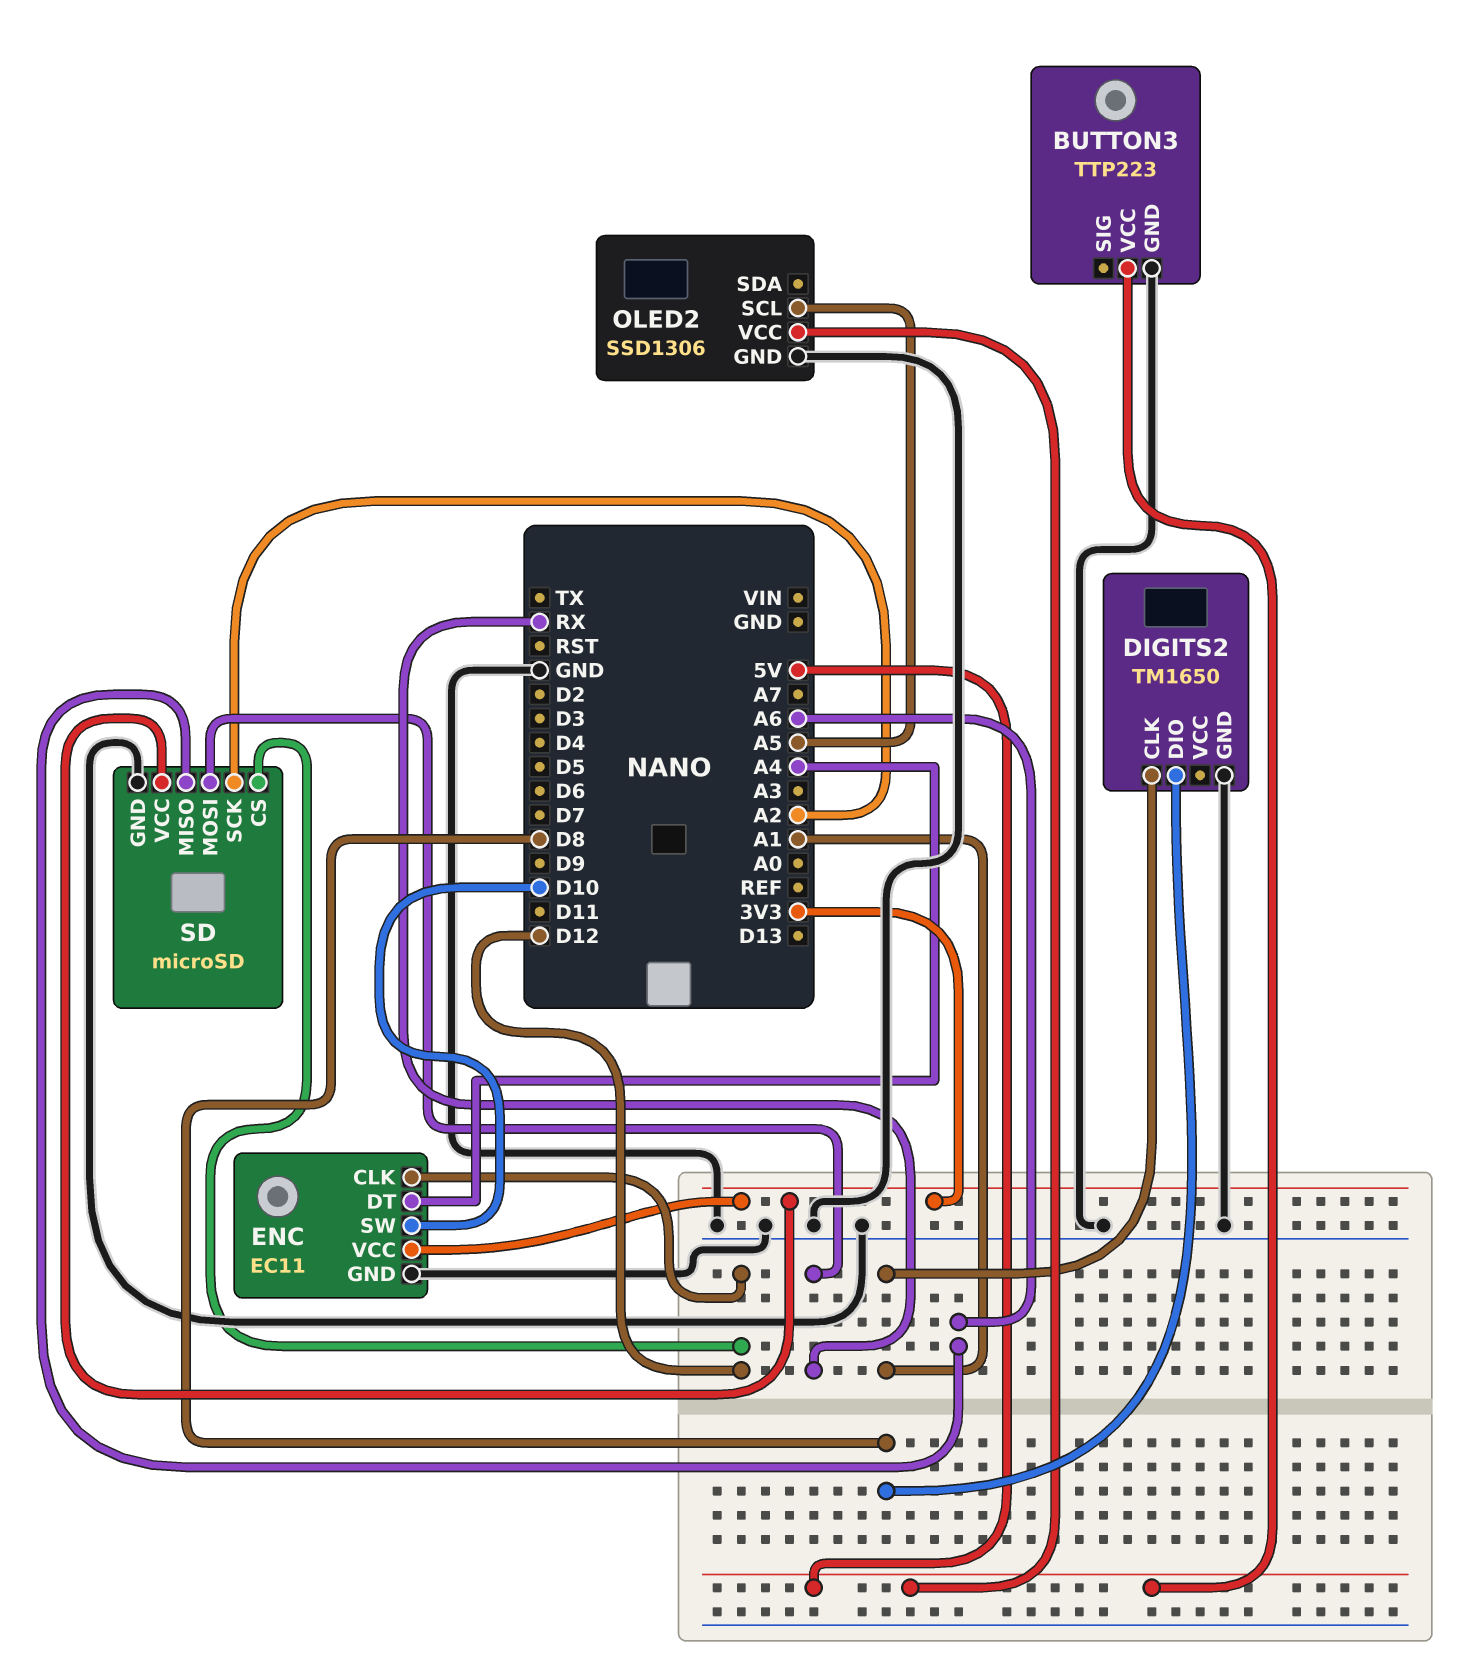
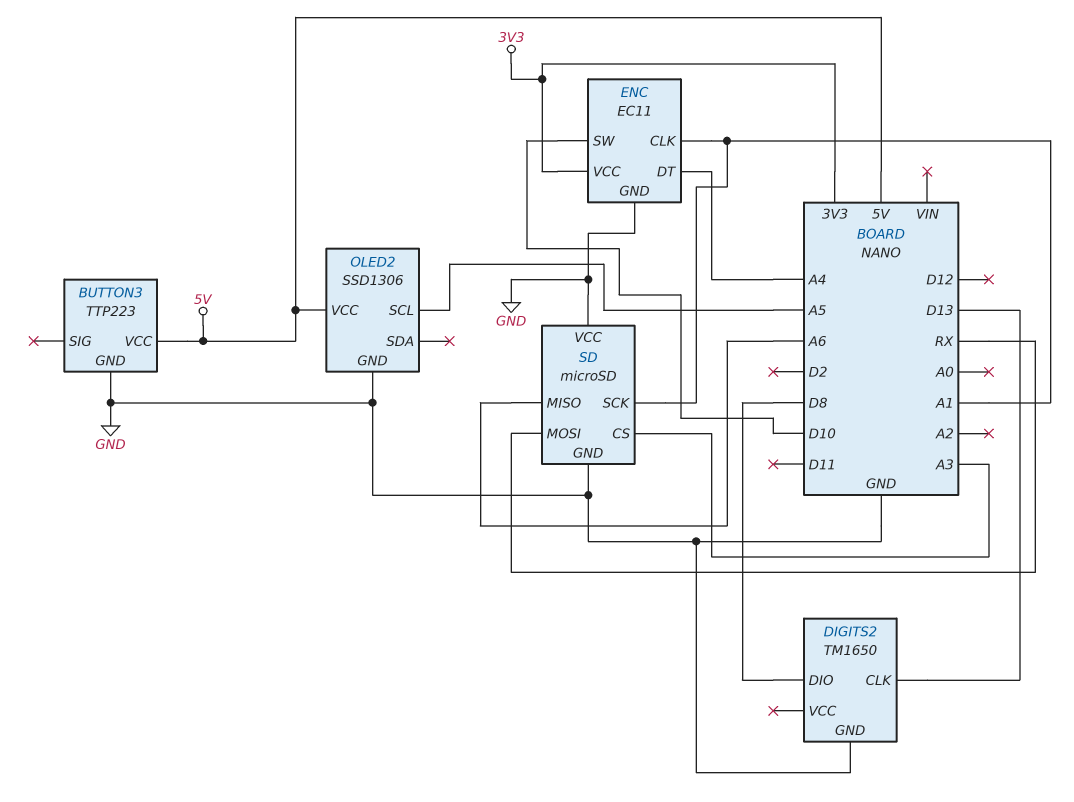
DIGITS2 pin CLK: A1 -> D13
ENC pin CLK: D12 -> A1
SD pin CS: D12 -> A3
SD pin SCK: A2 -> A1
SD pin VCC: 3V3 -> GND

